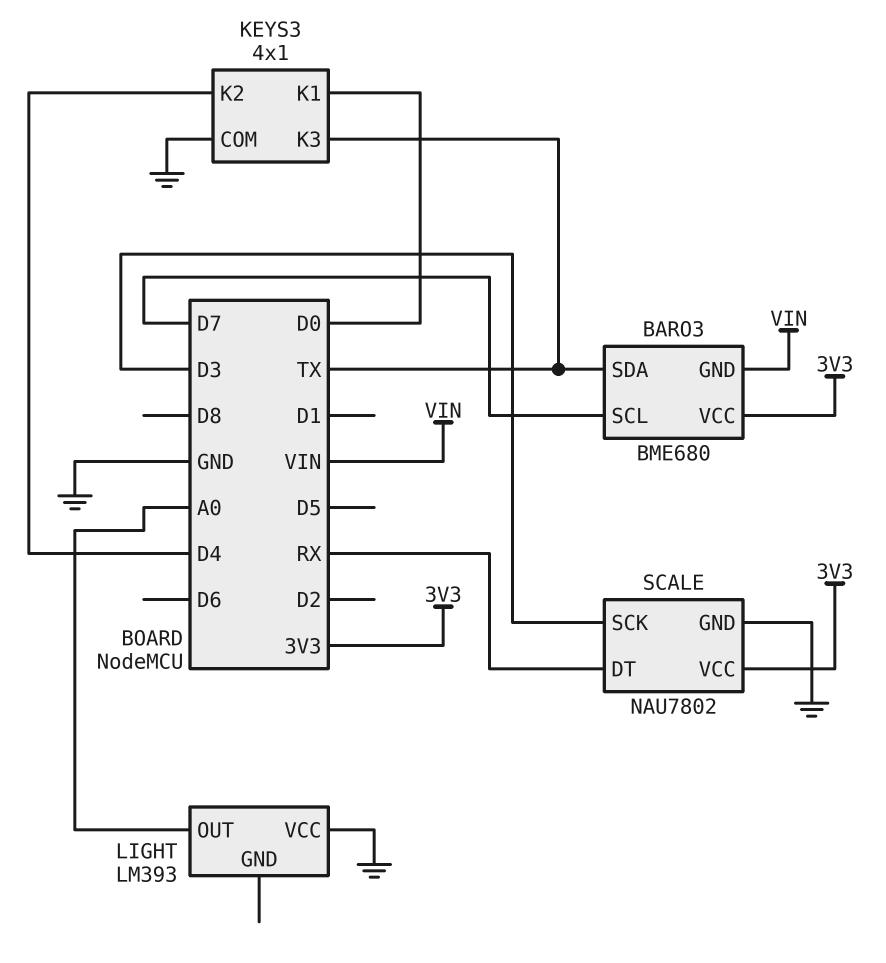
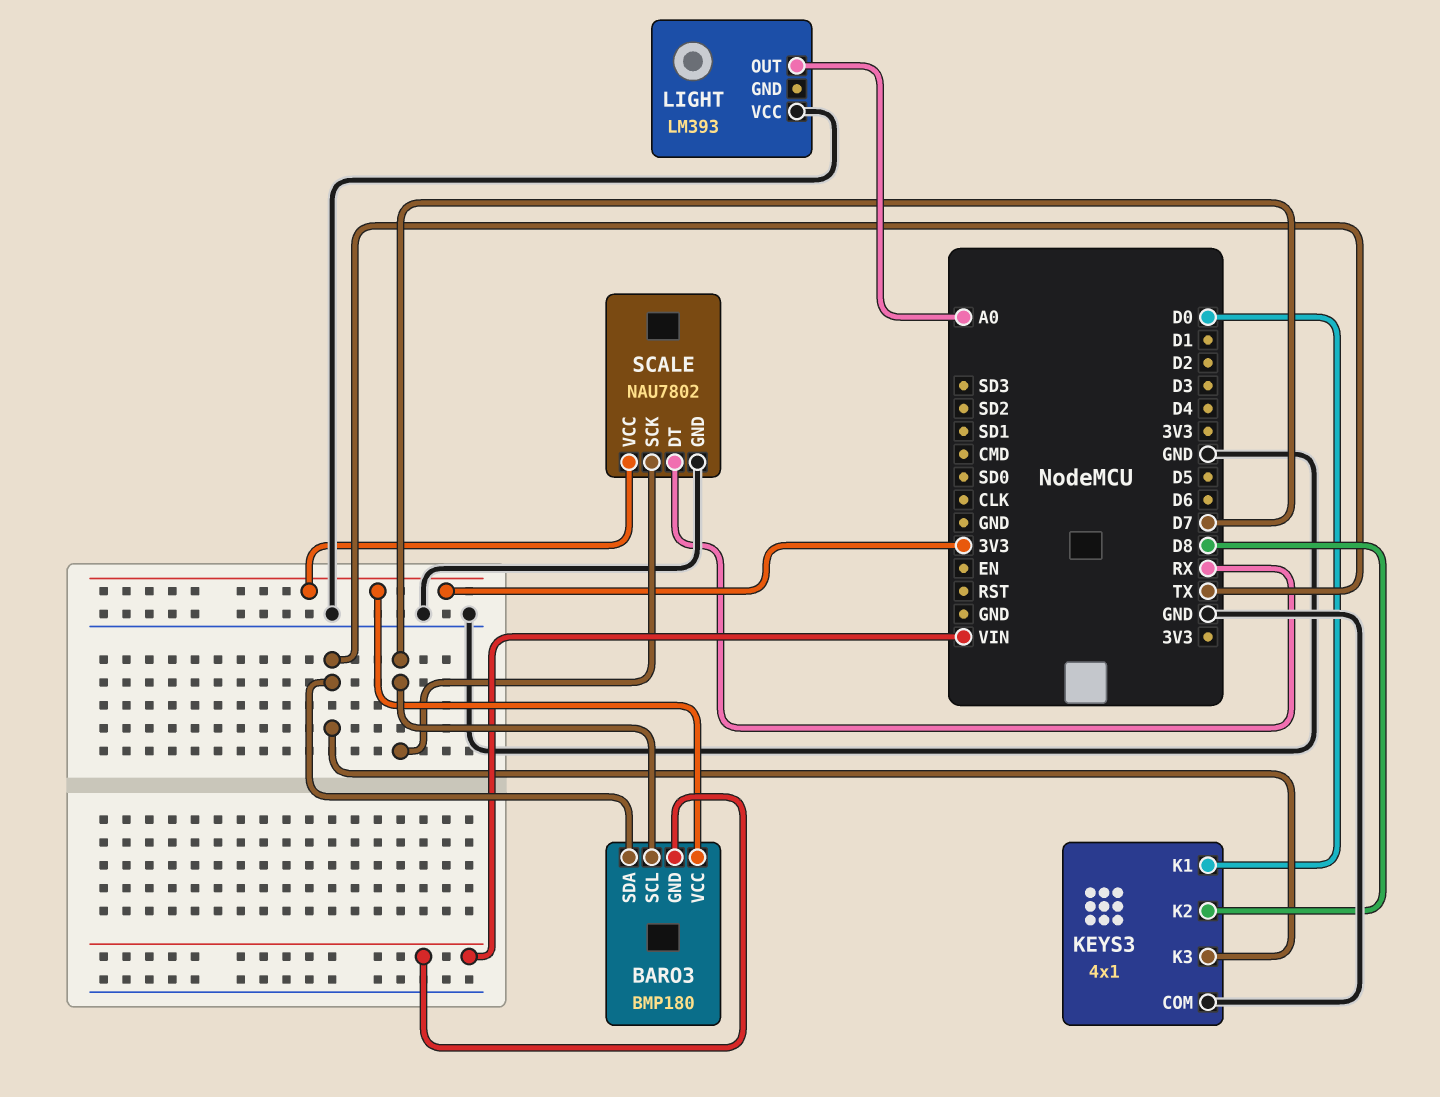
BARO3: BME680 -> BMP180
KEYS3 pin K2: D4 -> D8
SCALE pin SCK: D3 -> D7

